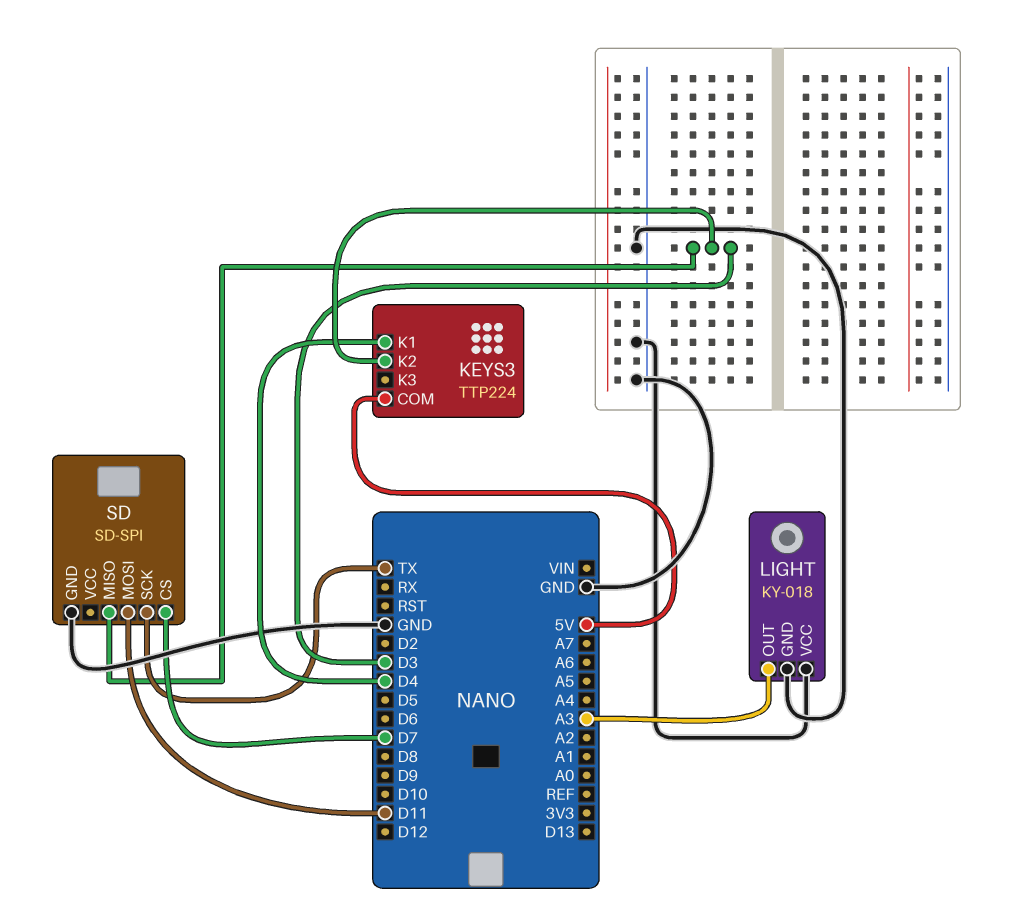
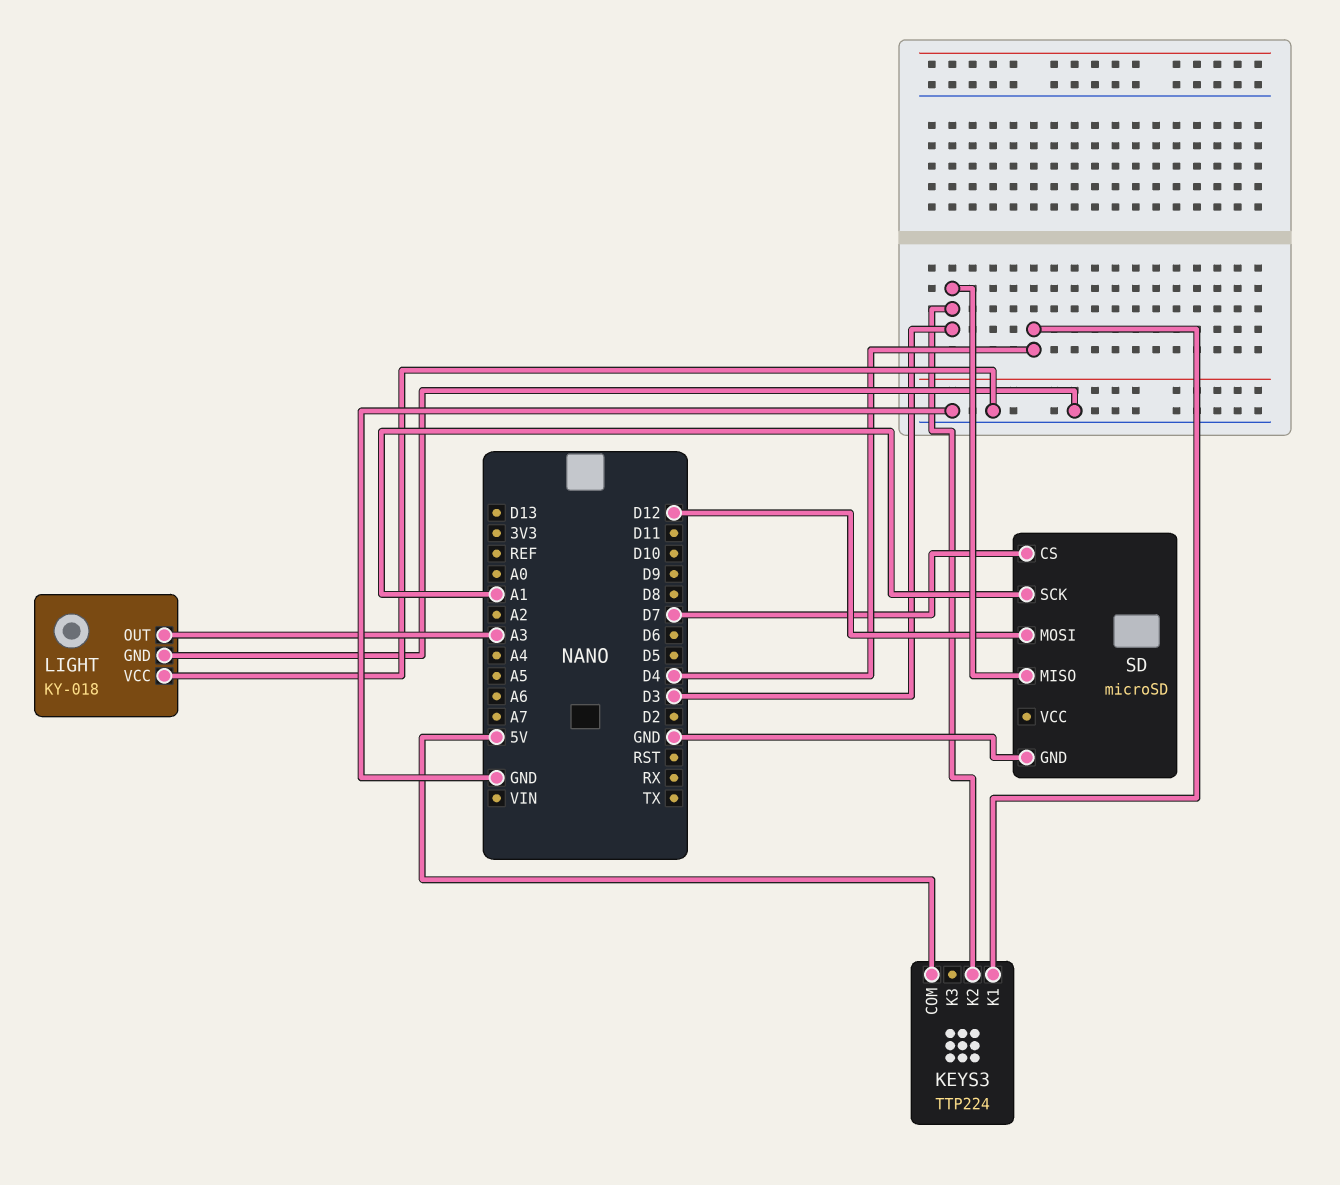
SD: SD-SPI -> microSD
SD pin MOSI: D11 -> D12
SD pin SCK: TX -> A1

